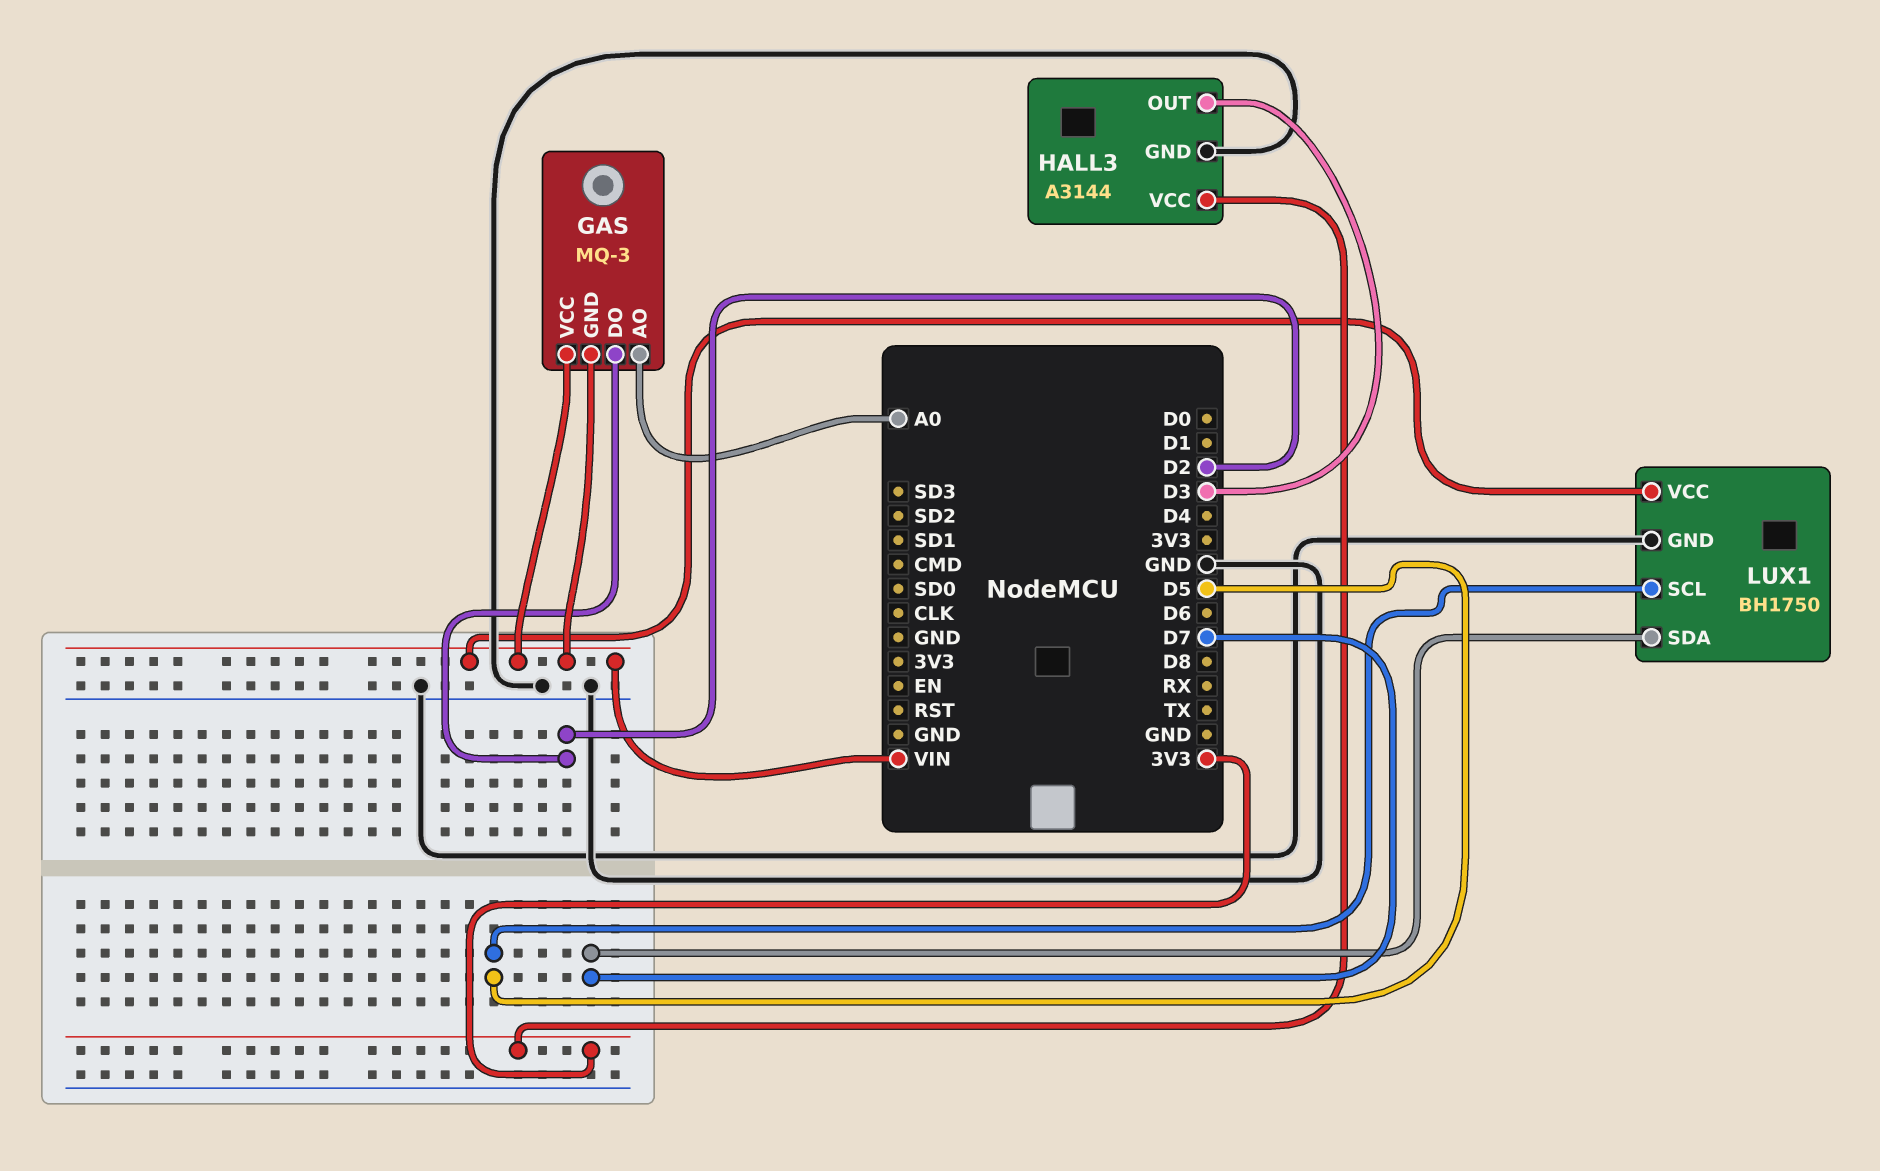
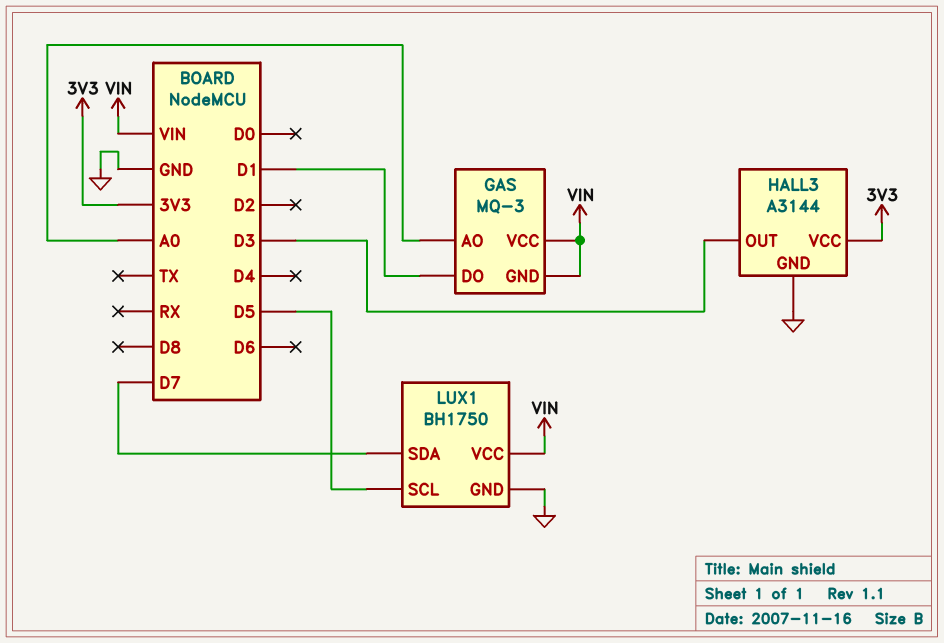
GAS pin DO: D2 -> D1

